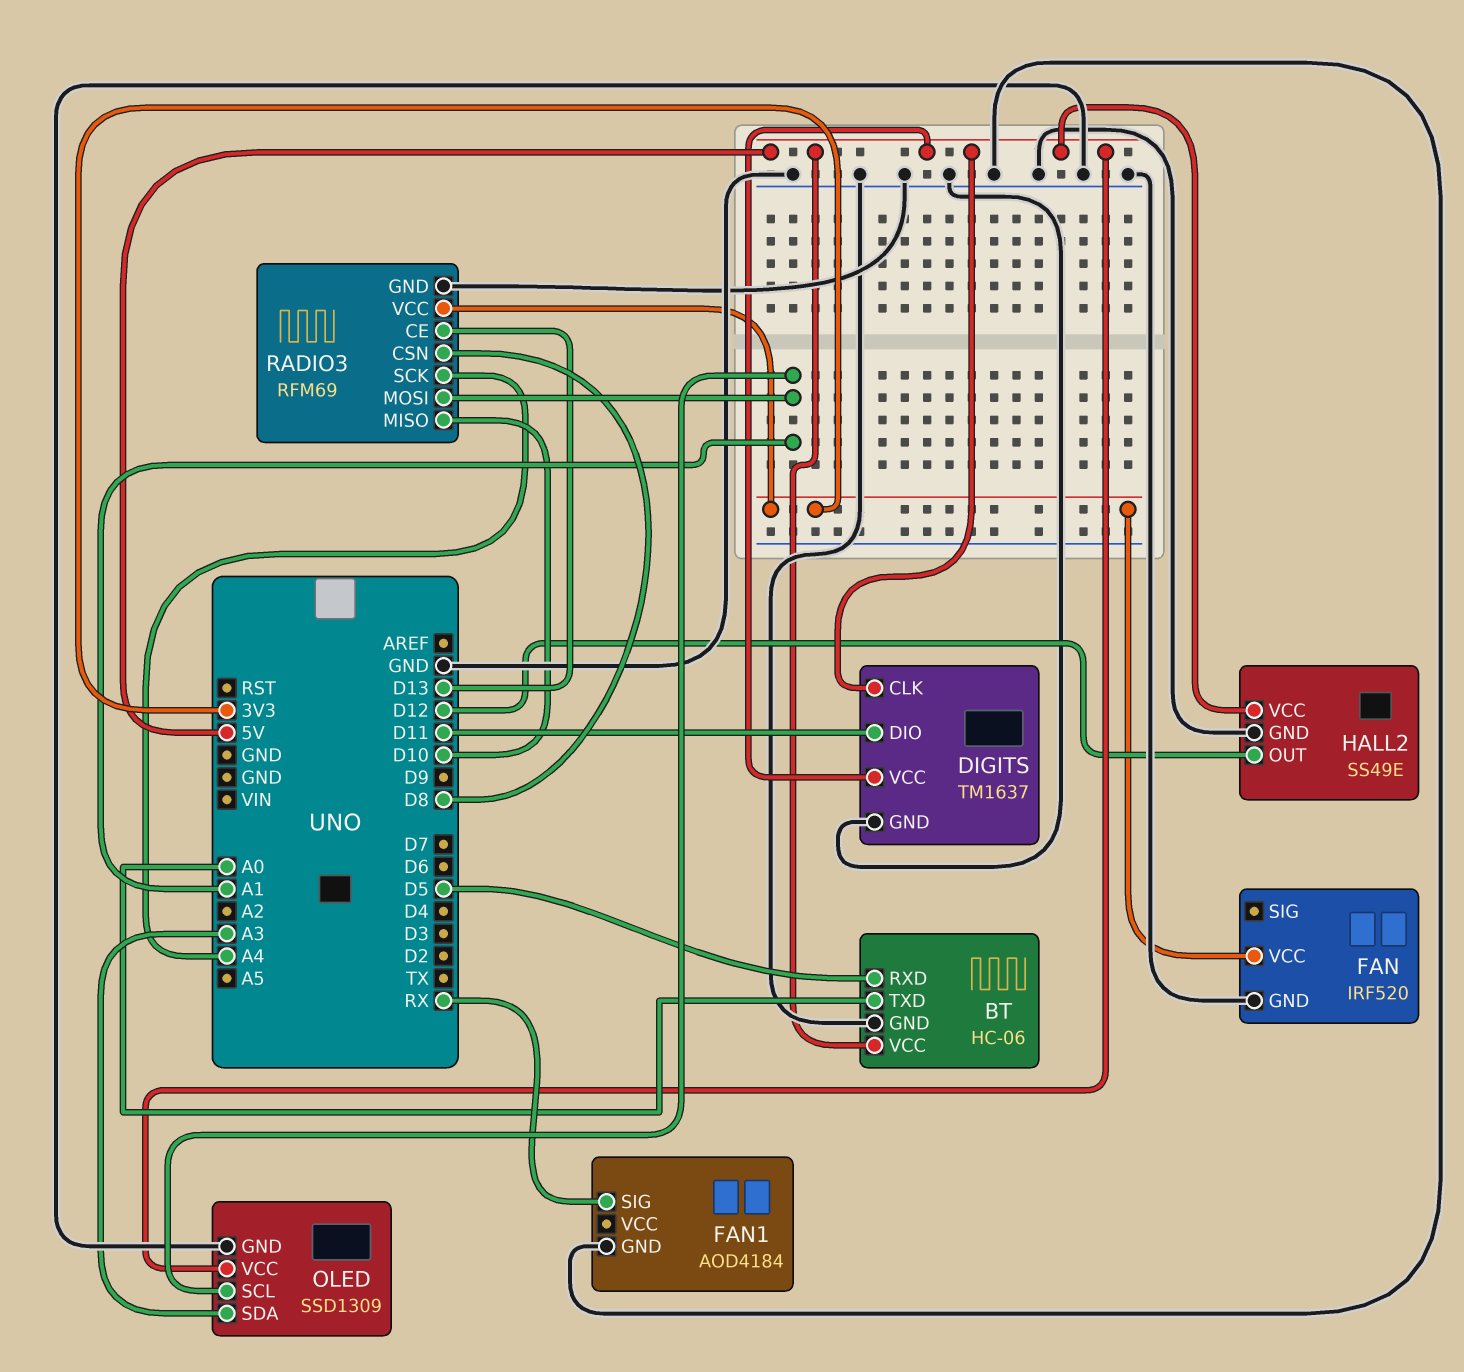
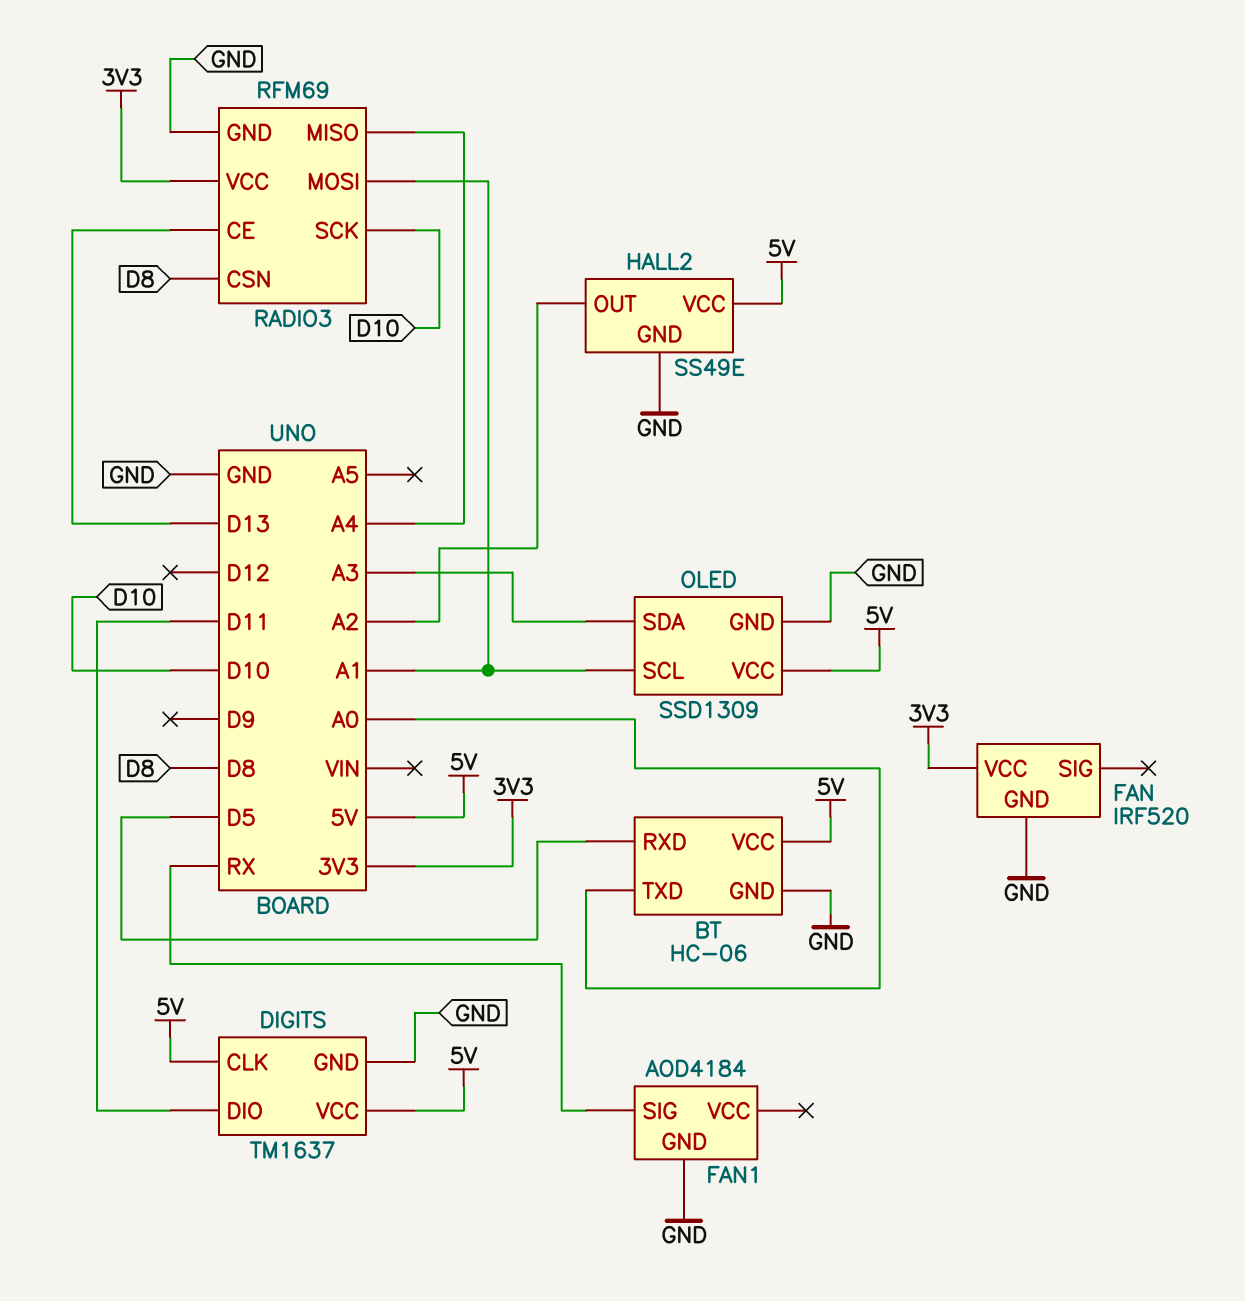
HALL2 pin OUT: D12 -> A2
RADIO3 pin MISO: D10 -> A4
RADIO3 pin SCK: A4 -> D10

